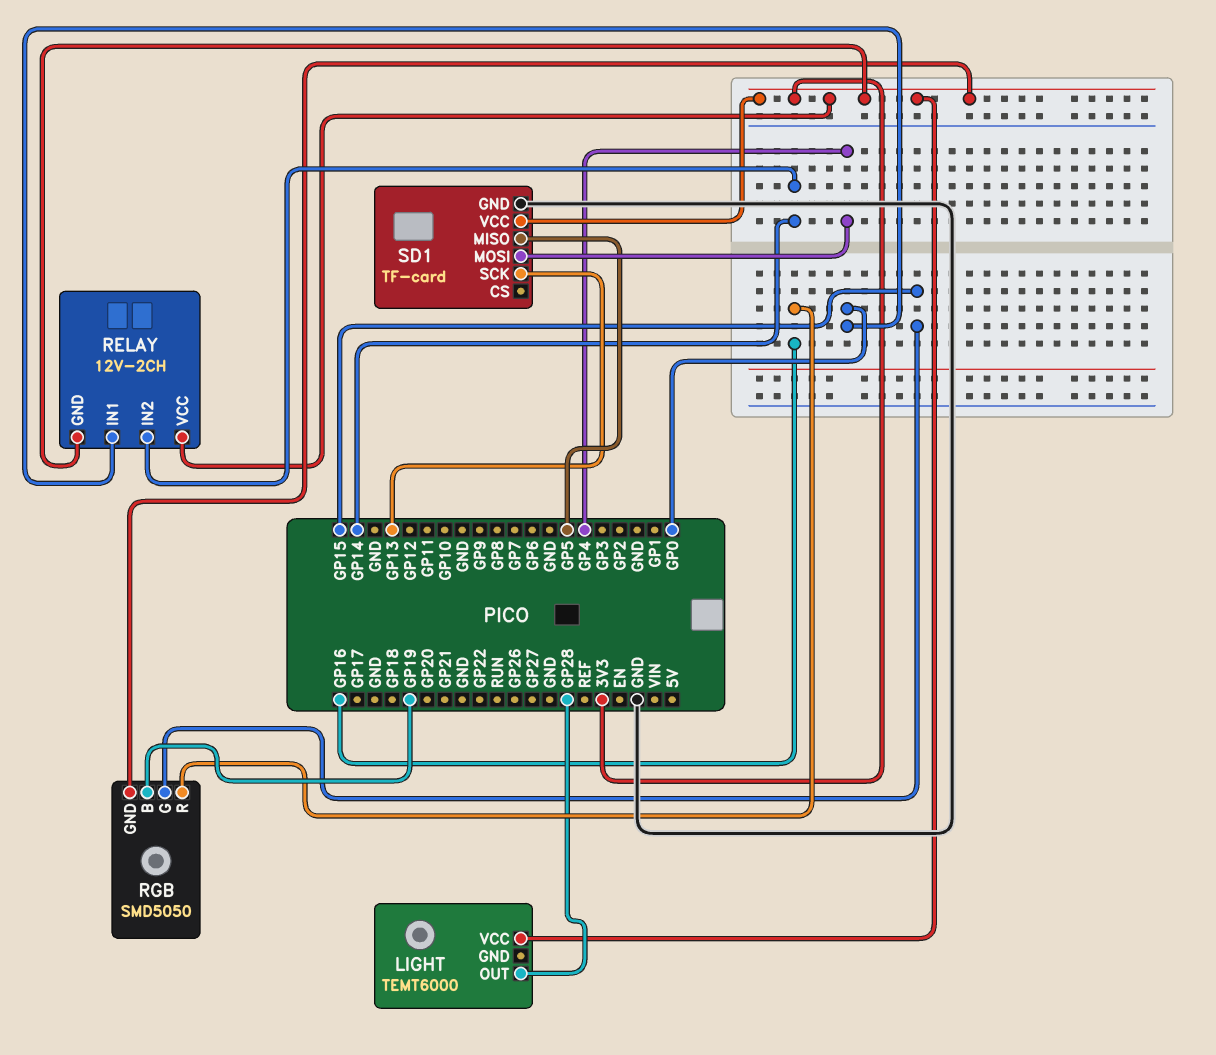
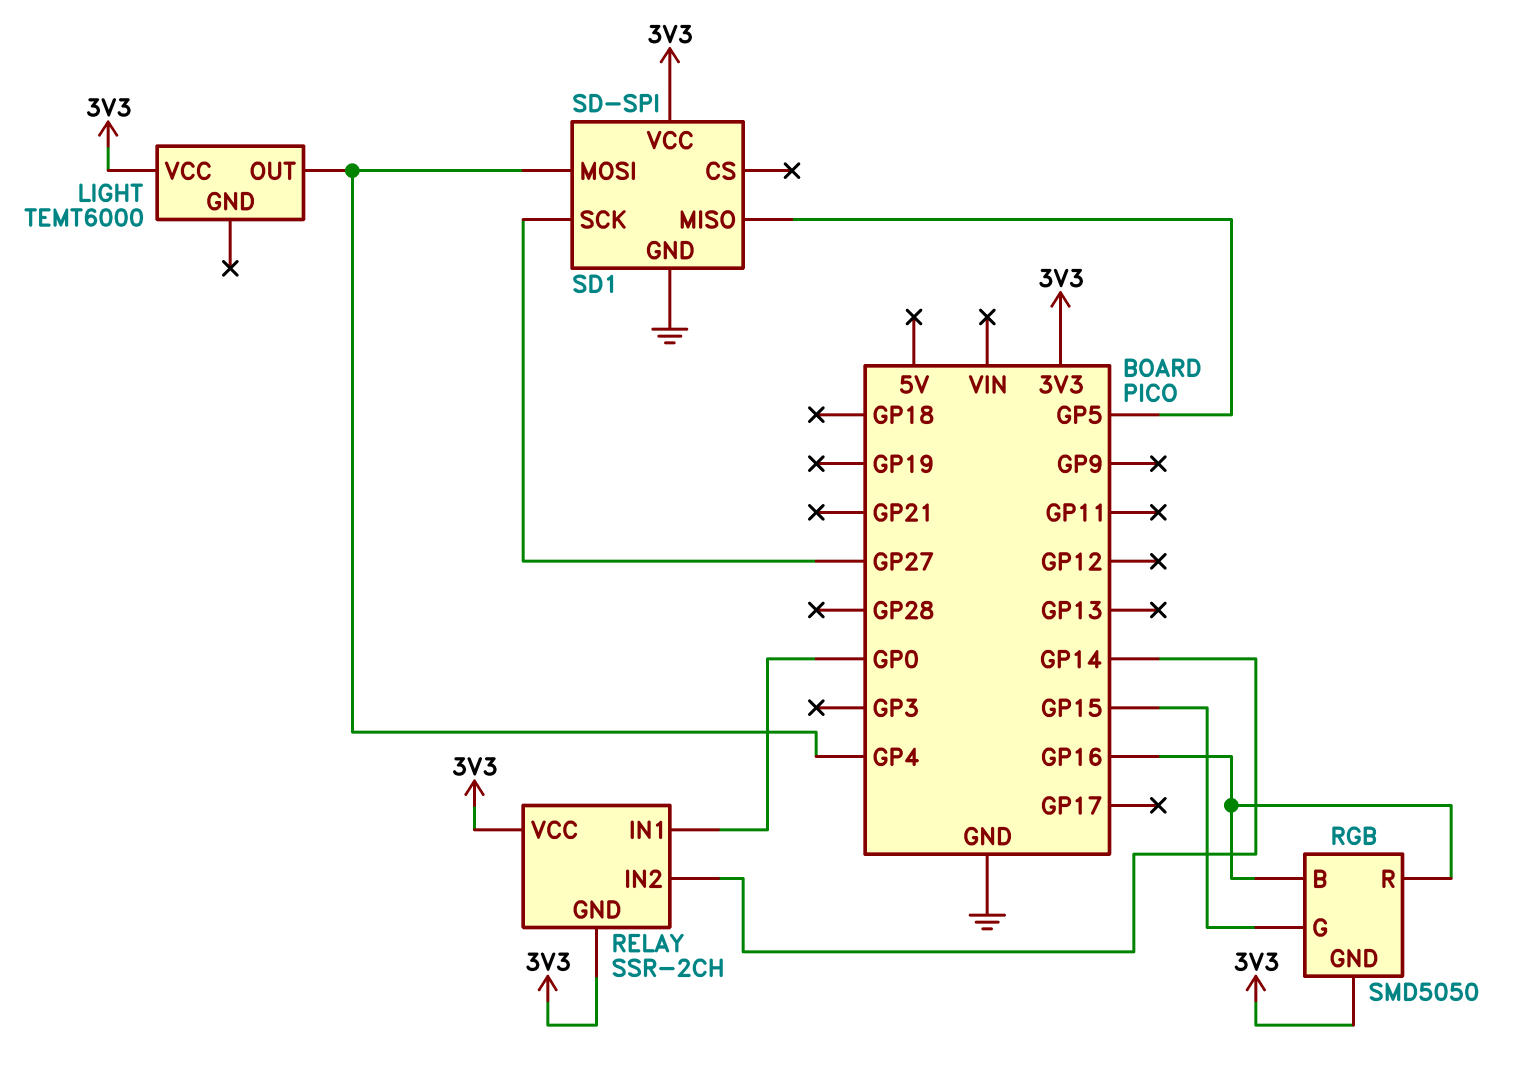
LIGHT pin OUT: GP28 -> GP4
RELAY: 12V-2CH -> SSR-2CH
RGB pin B: GP19 -> GP16
SD1: TF-card -> SD-SPI
SD1 pin SCK: GP13 -> GP27

